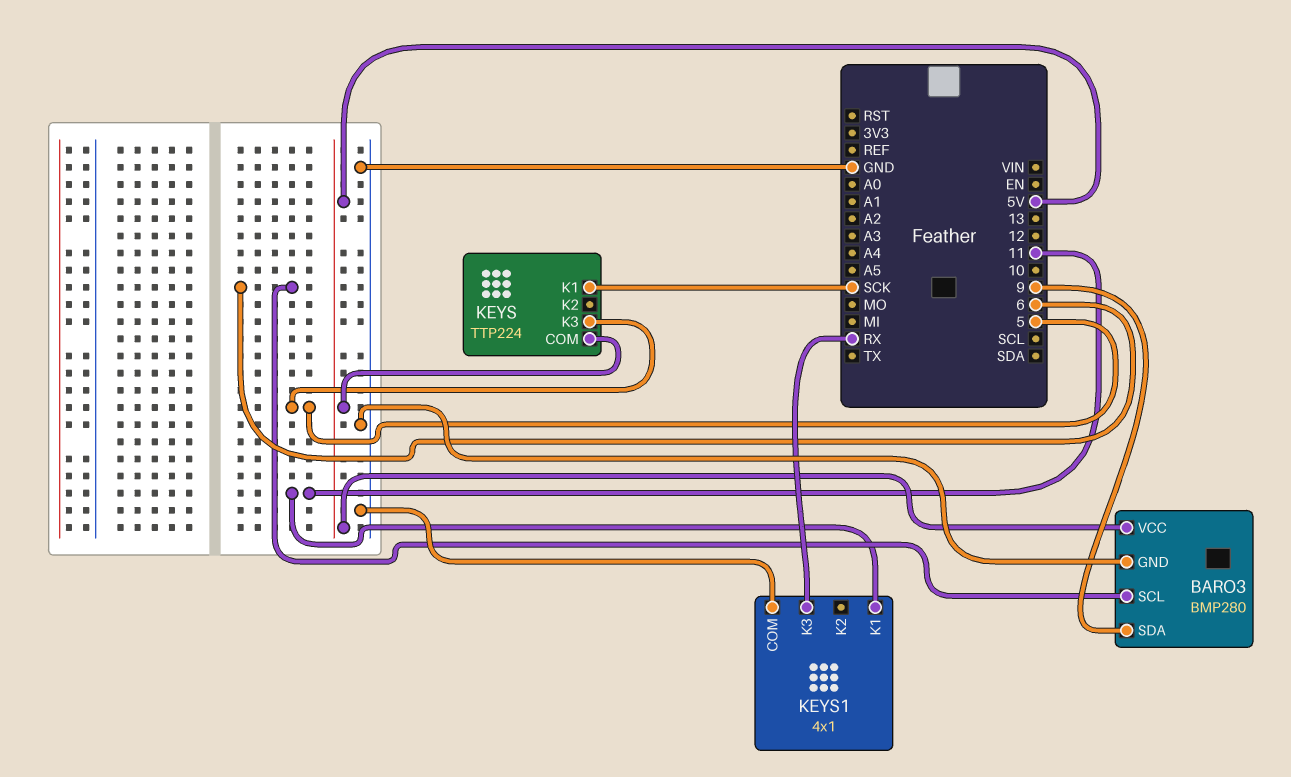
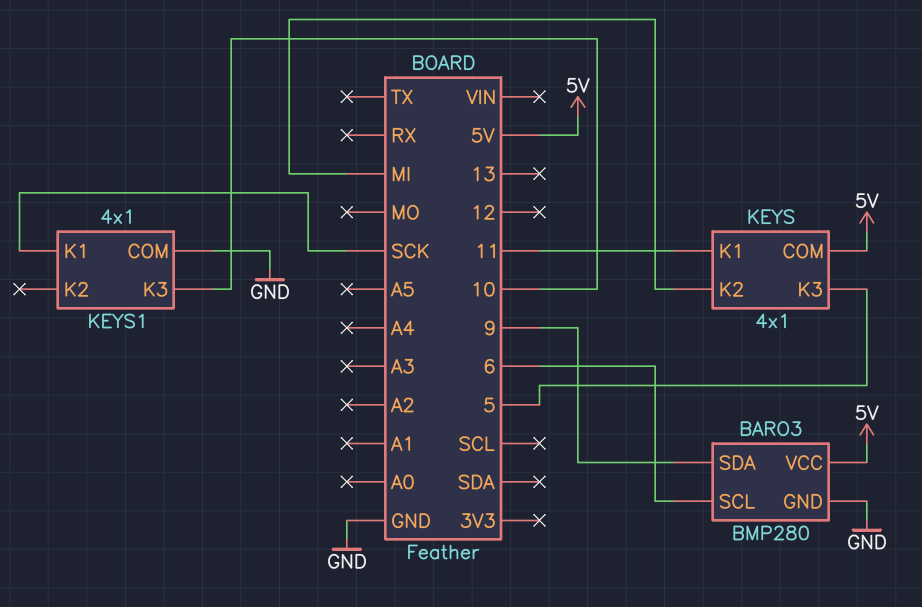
KEYS: TTP224 -> 4x1
KEYS pin K1: SCK -> 11
KEYS pin K2: none -> MI
KEYS1 pin K1: 11 -> SCK
KEYS1 pin K3: RX -> 10

